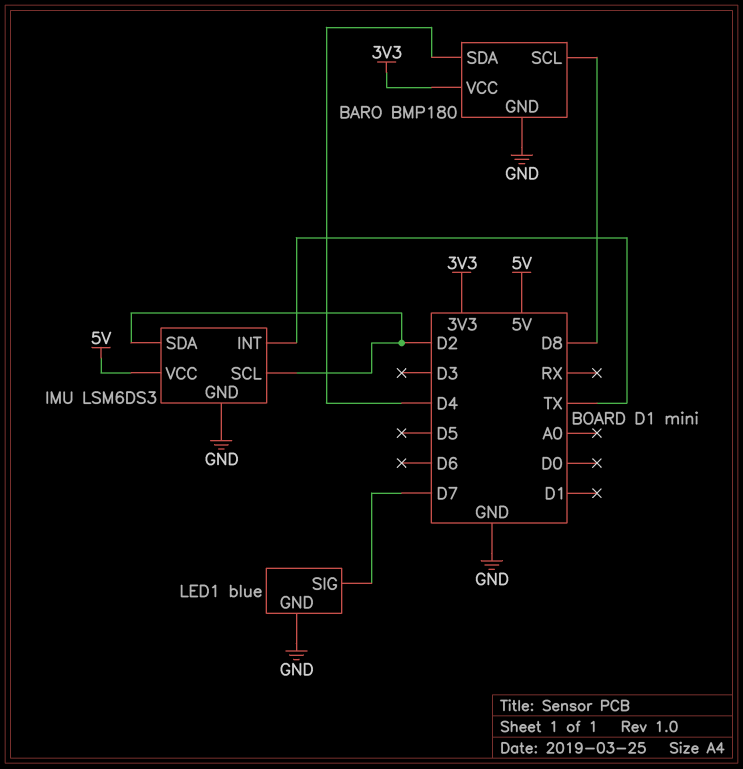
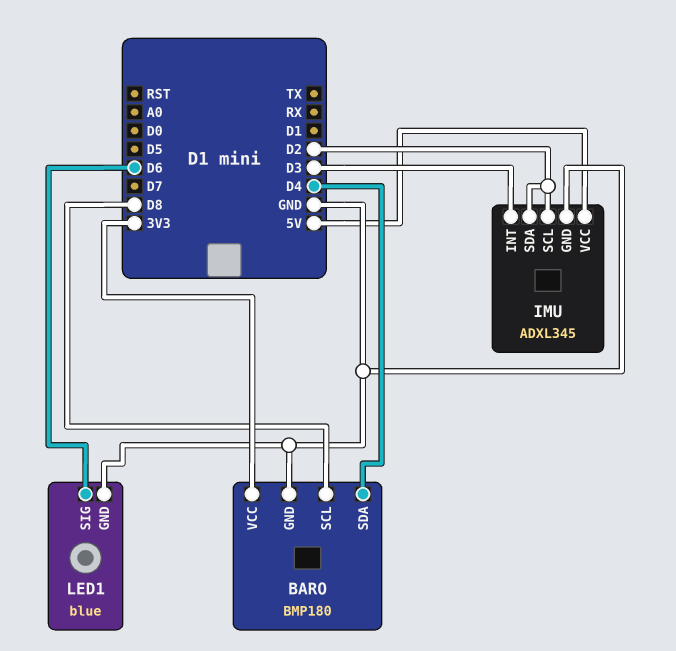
IMU: LSM6DS3 -> ADXL345
IMU pin INT: TX -> D3
LED1 pin SIG: D7 -> D6

